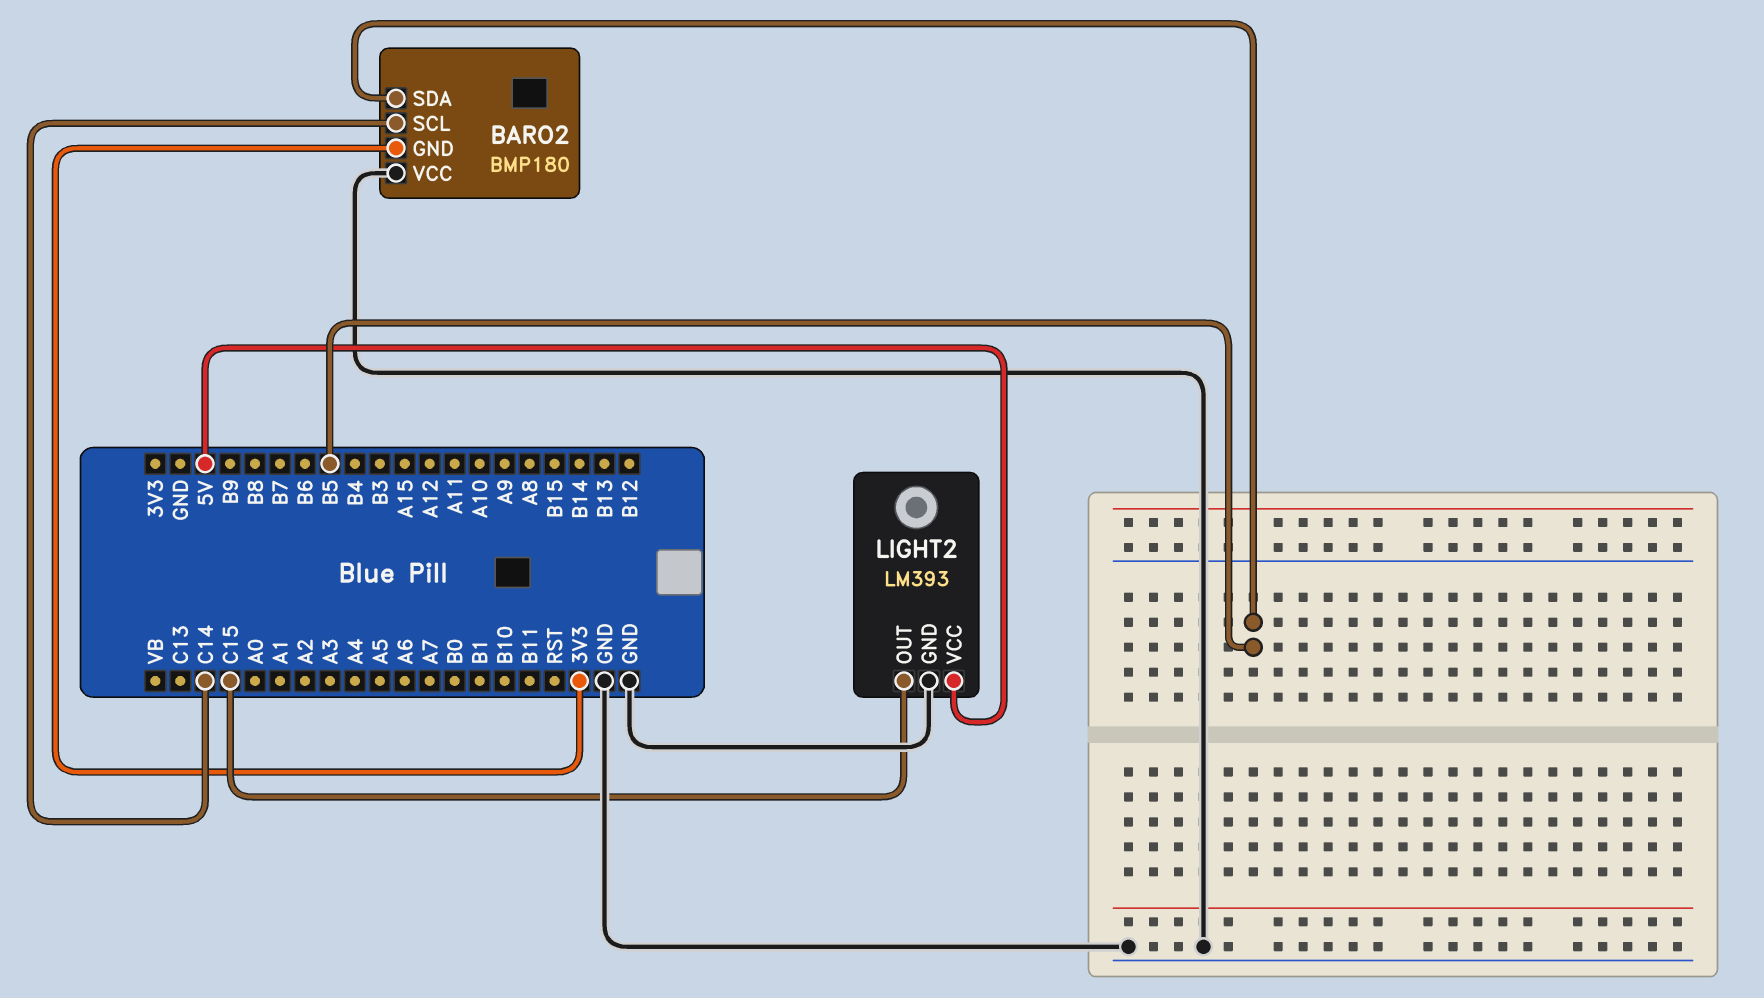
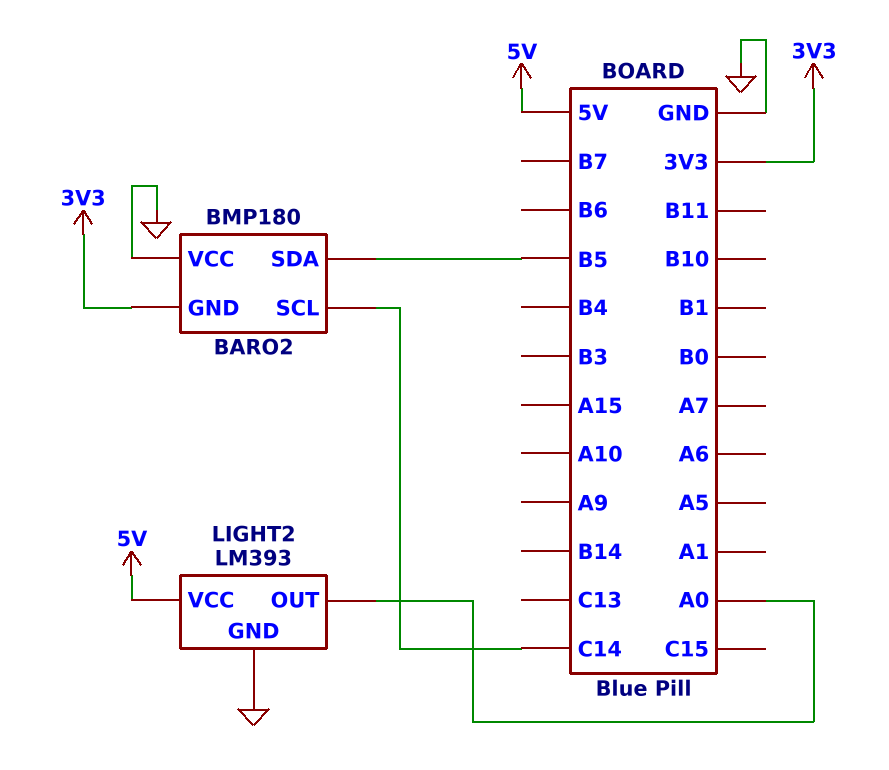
LIGHT2 pin OUT: C15 -> A0

